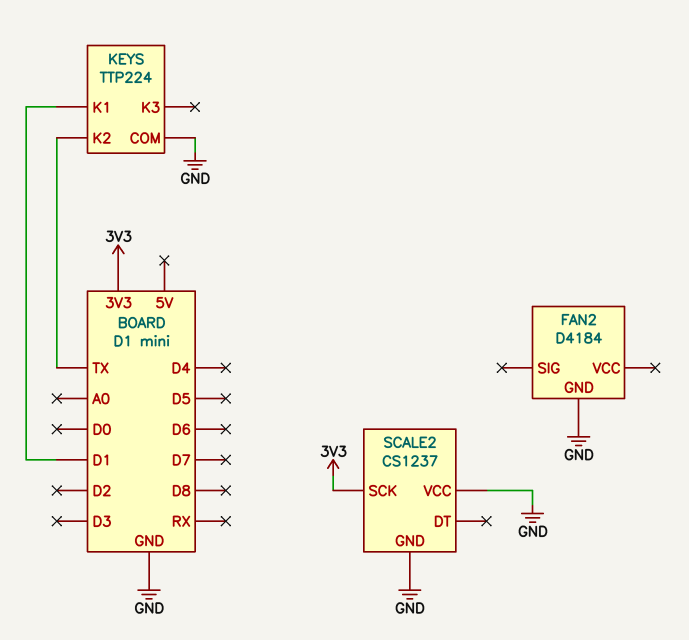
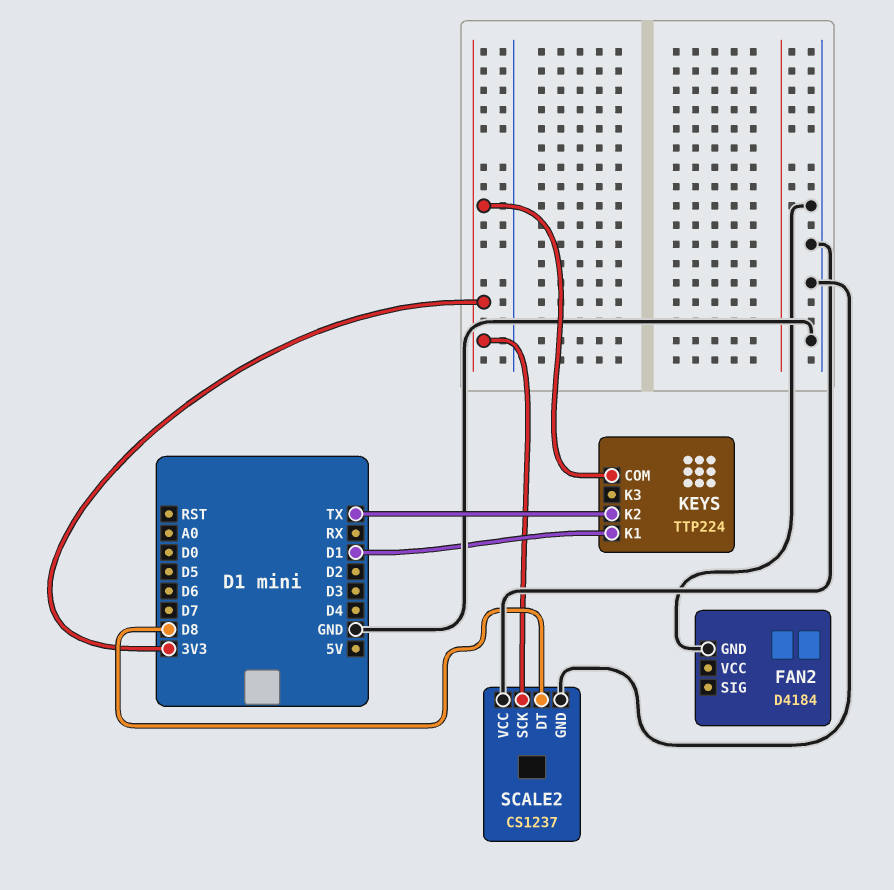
KEYS pin COM: GND -> 3V3
SCALE2 pin DT: none -> D8

